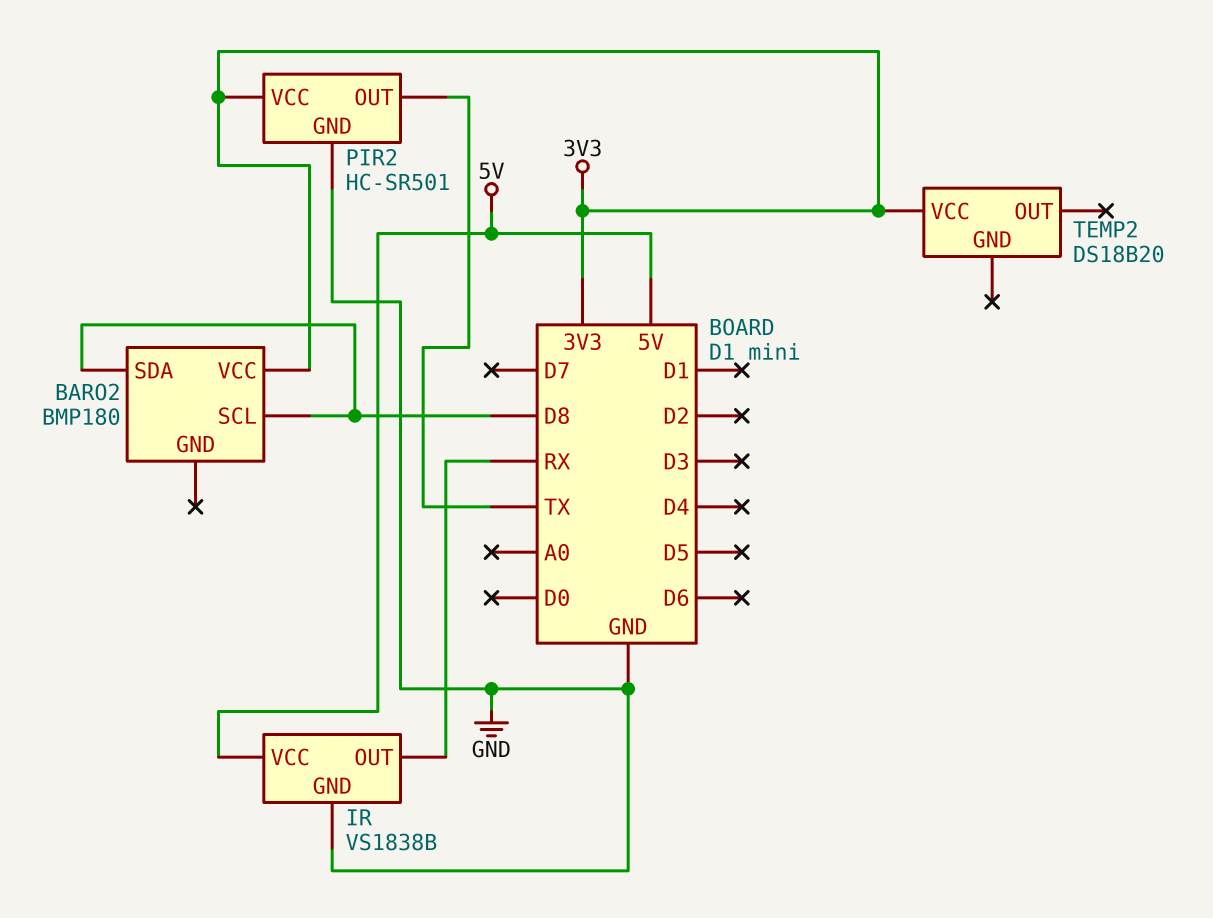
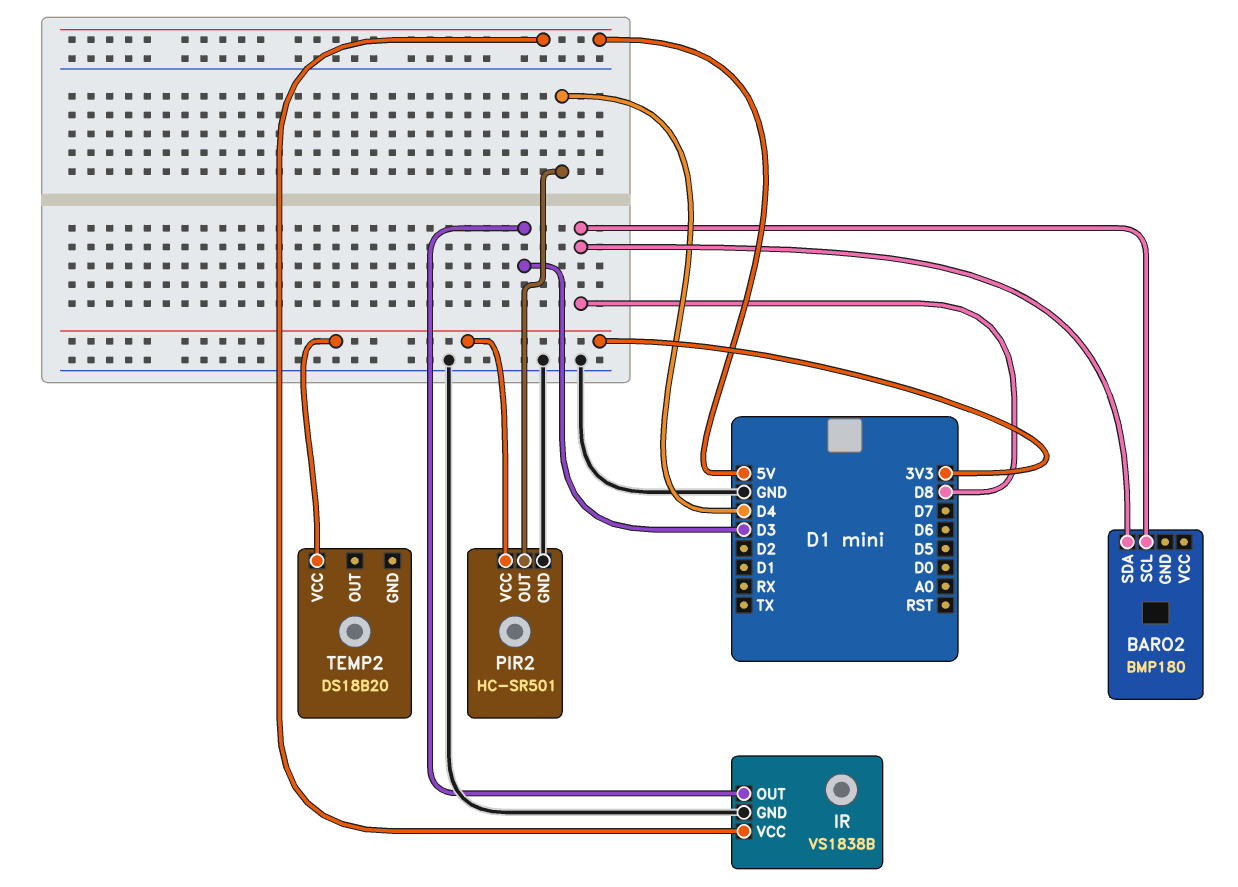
BARO2 pin VCC: 3V3 -> none
IR pin OUT: RX -> D3
PIR2 pin OUT: TX -> D4

